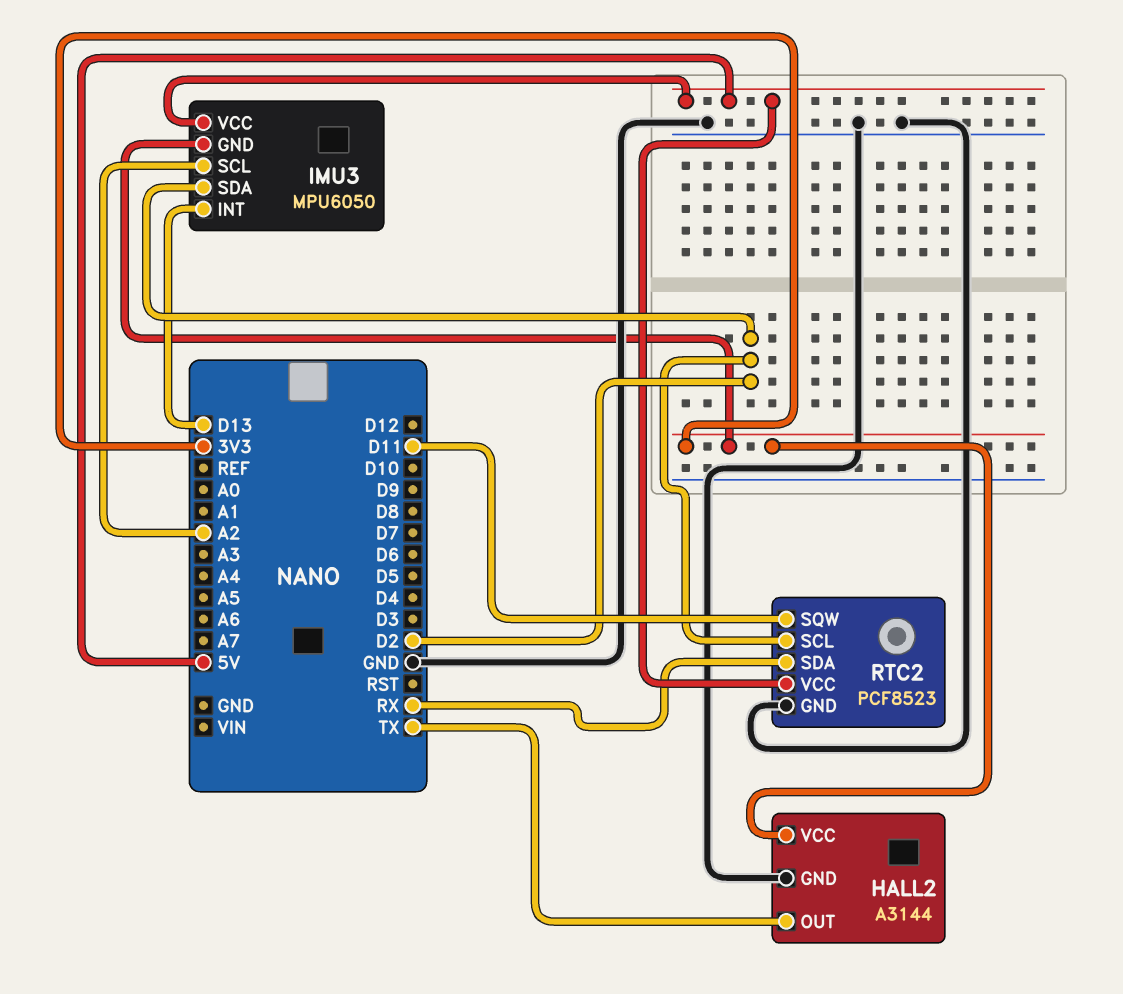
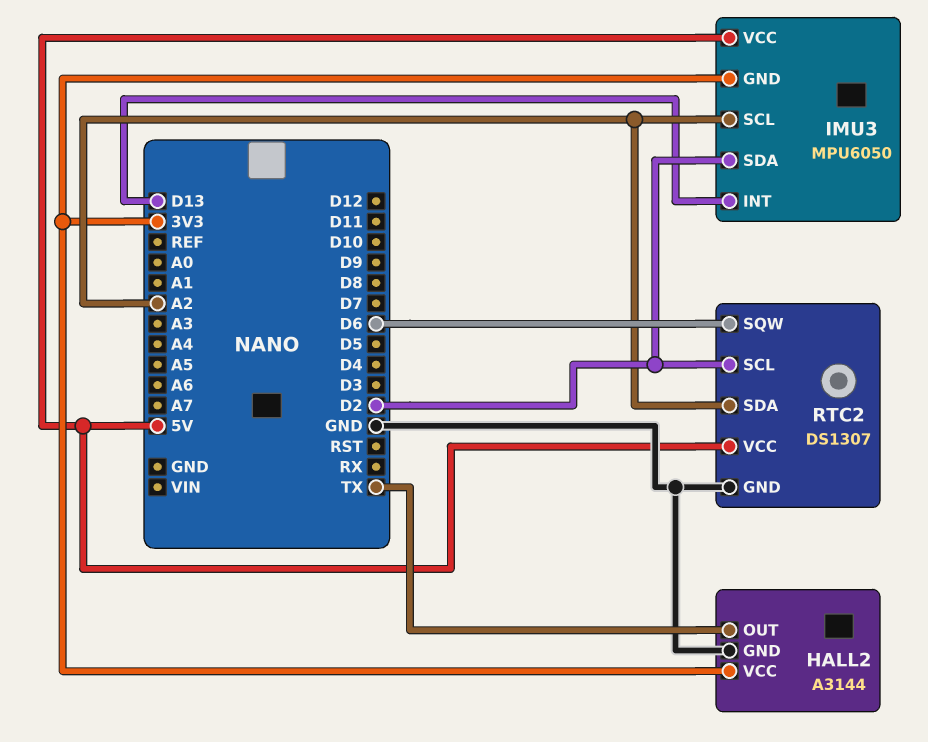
RTC2: PCF8523 -> DS1307
RTC2 pin SDA: RX -> A2
RTC2 pin SQW: D11 -> D6

